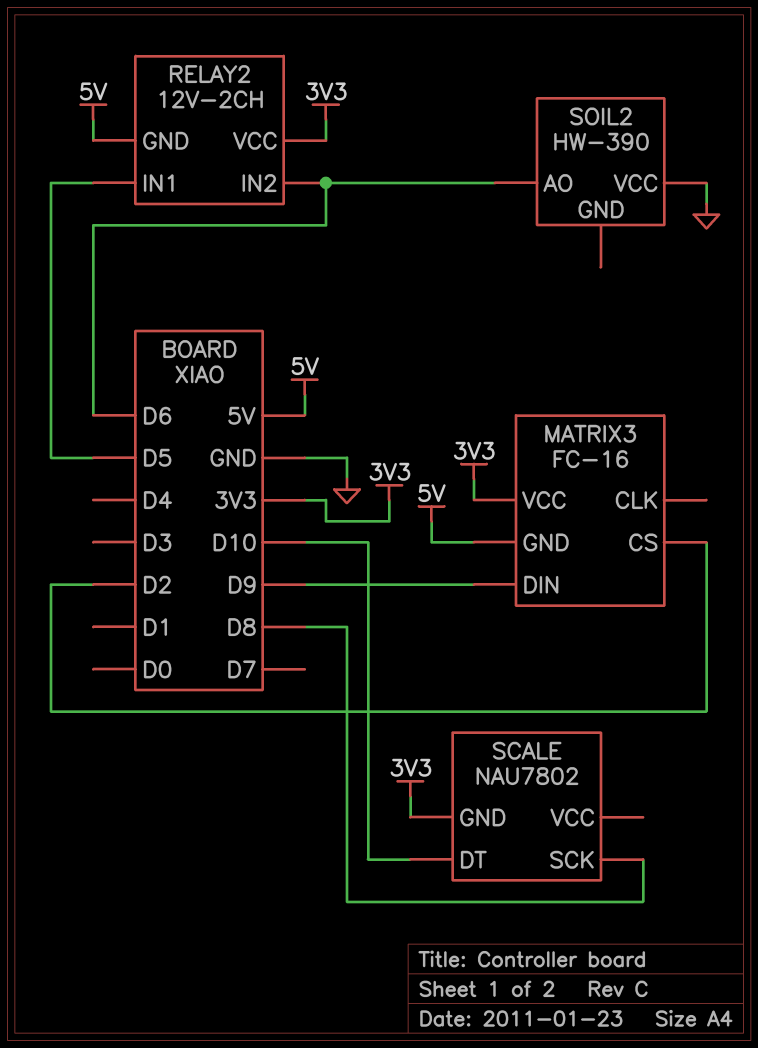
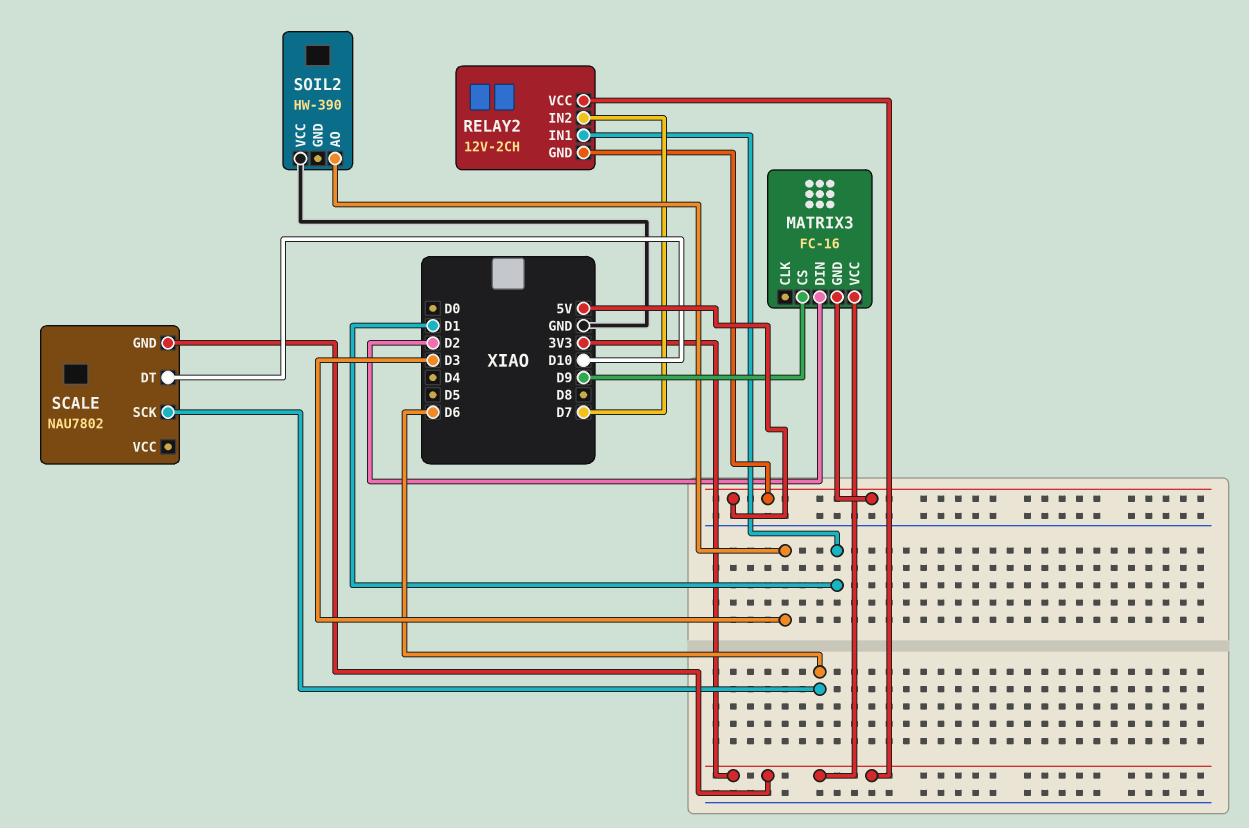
MATRIX3 pin CS: D2 -> D9
MATRIX3 pin DIN: D9 -> D2
RELAY2 pin IN1: D5 -> D1
RELAY2 pin IN2: D6 -> D7
SCALE pin SCK: D8 -> D6
SOIL2 pin AO: D6 -> D3

